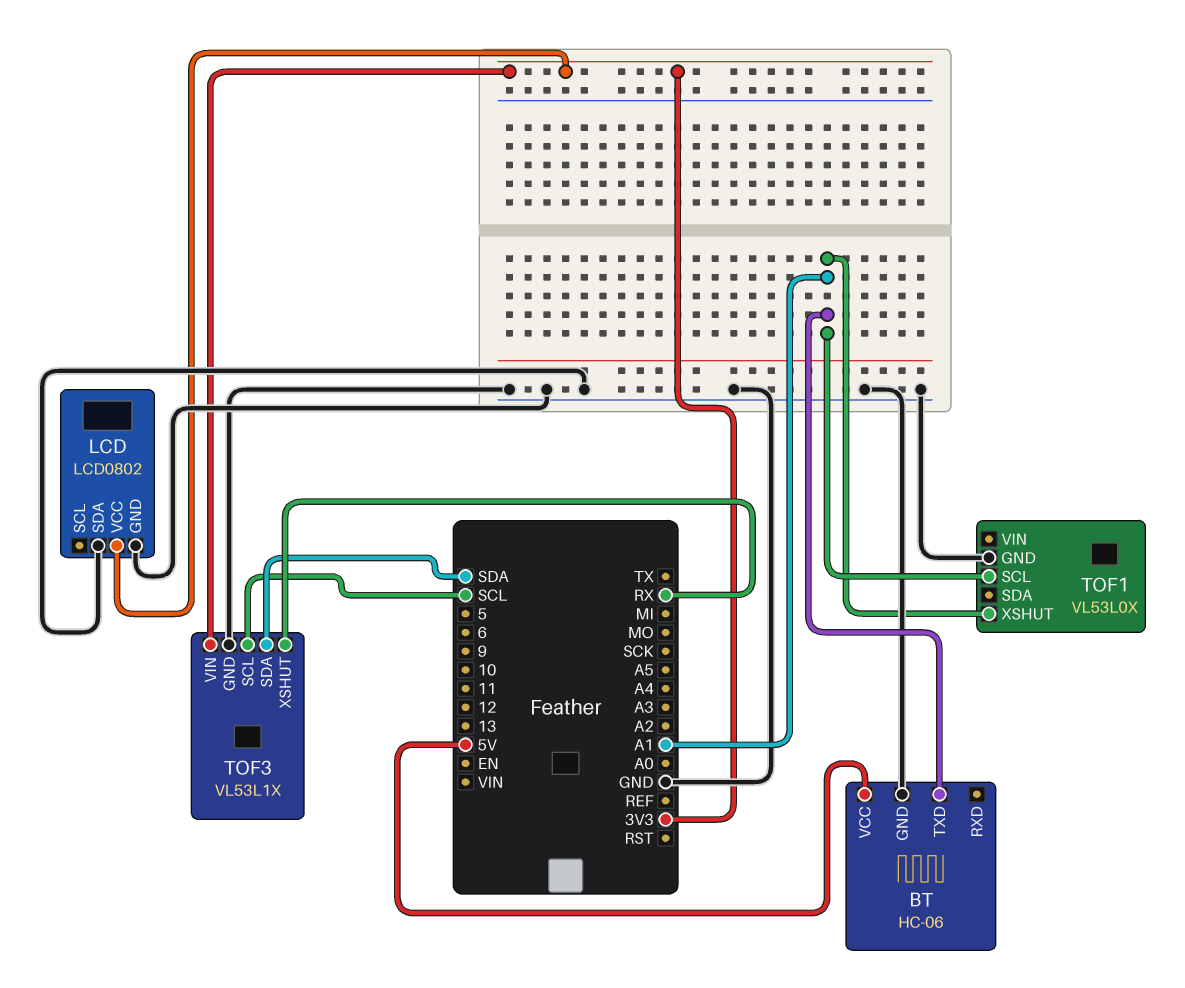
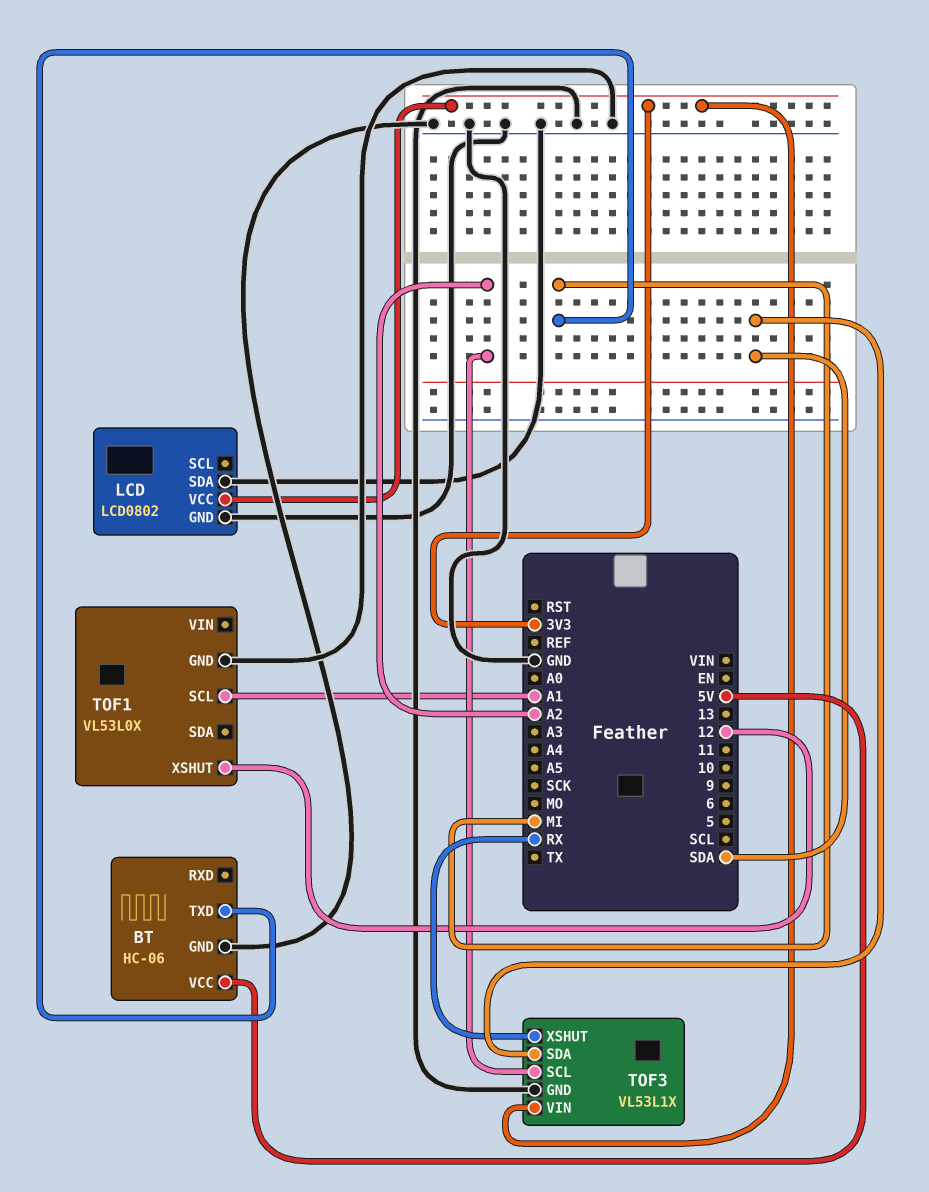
BT pin TXD: A1 -> MI
TOF1 pin XSHUT: A1 -> 12
TOF3 pin SCL: SCL -> A2

